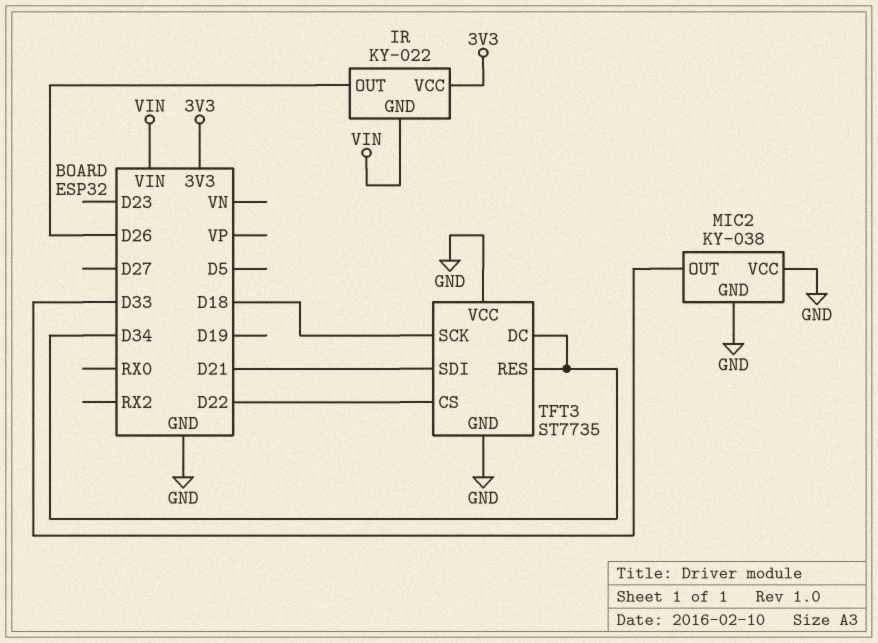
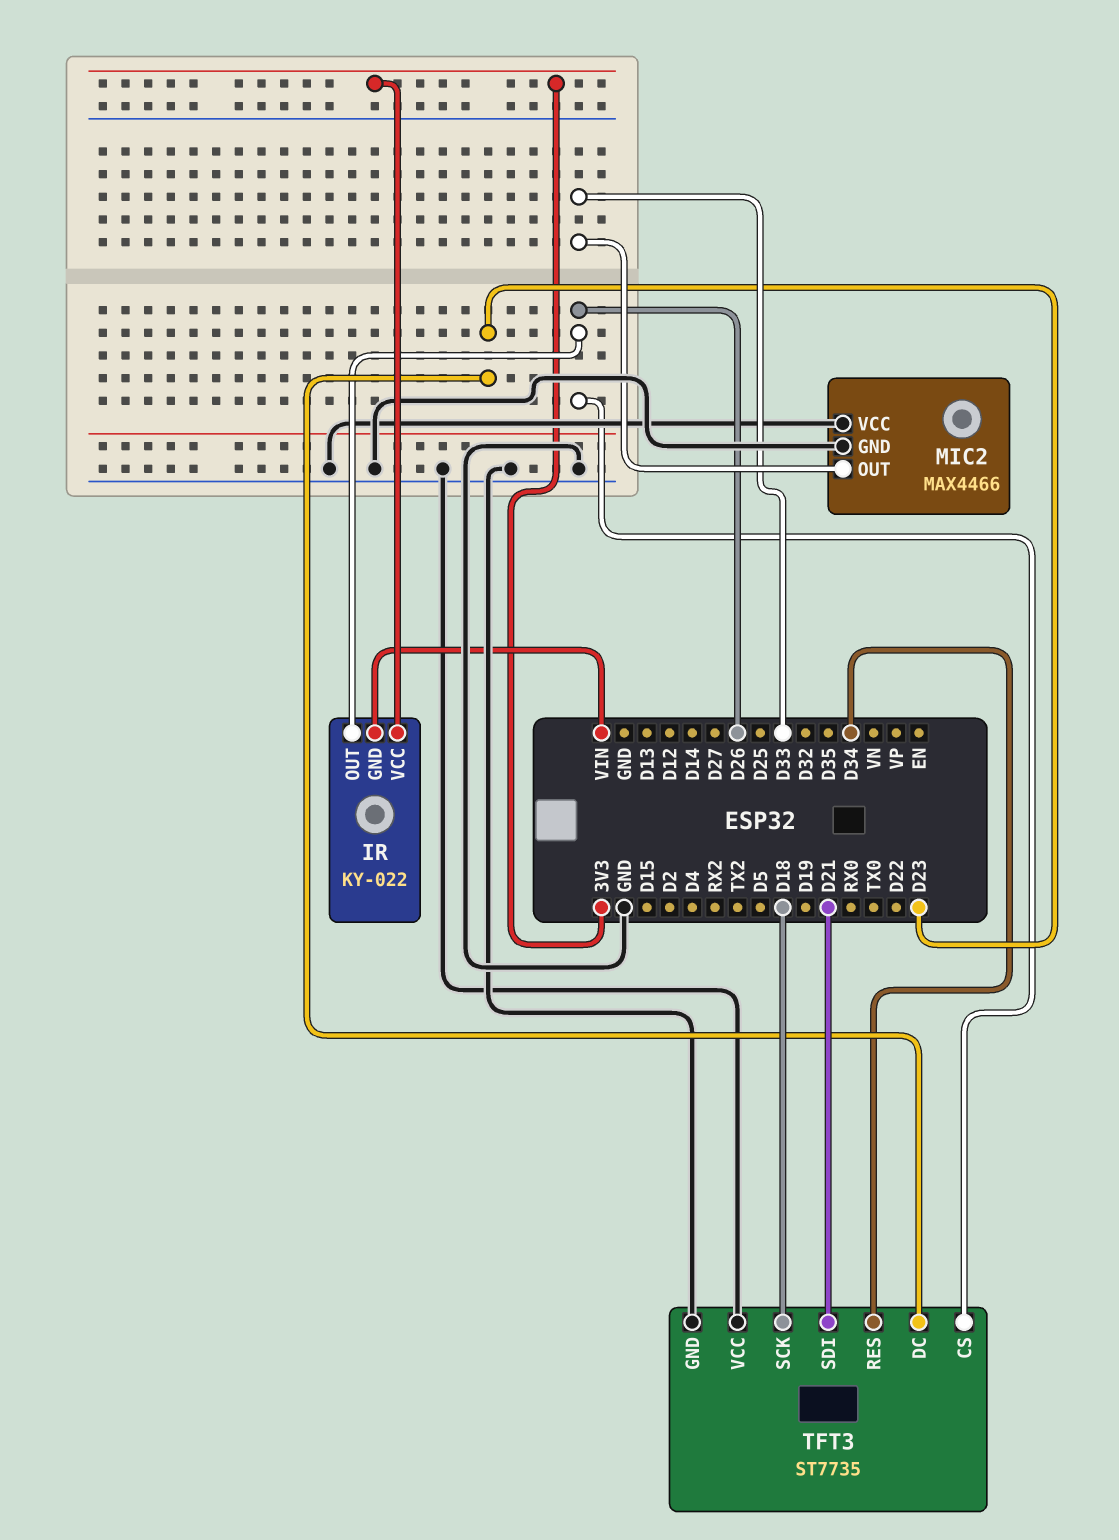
MIC2: KY-038 -> MAX4466
TFT3 pin CS: D22 -> D26
TFT3 pin DC: D34 -> D23

